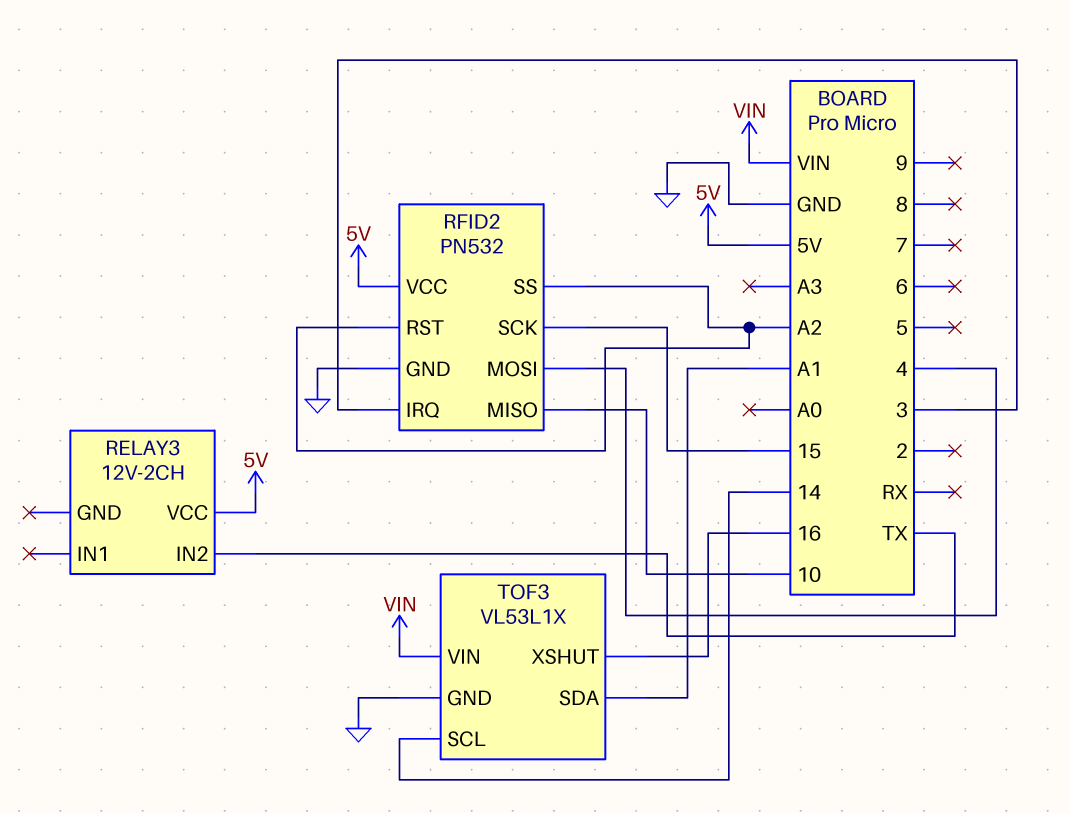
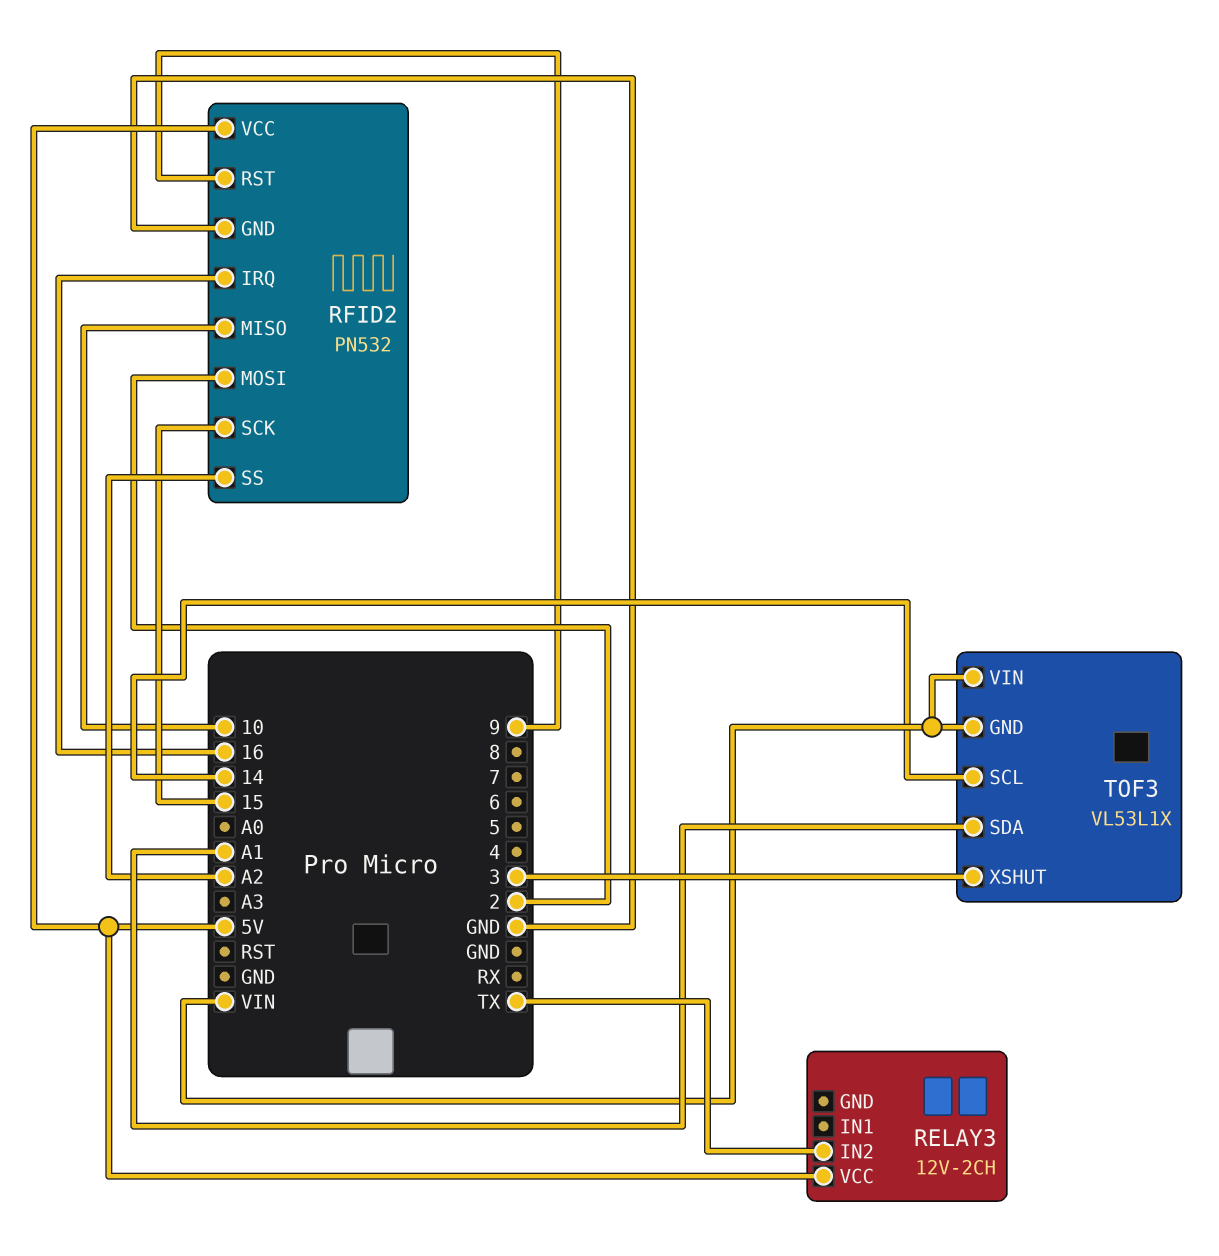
RFID2 pin IRQ: 3 -> 16
RFID2 pin MOSI: 4 -> 2
RFID2 pin RST: A2 -> 9
TOF3 pin GND: GND -> VIN
TOF3 pin XSHUT: 16 -> 3

